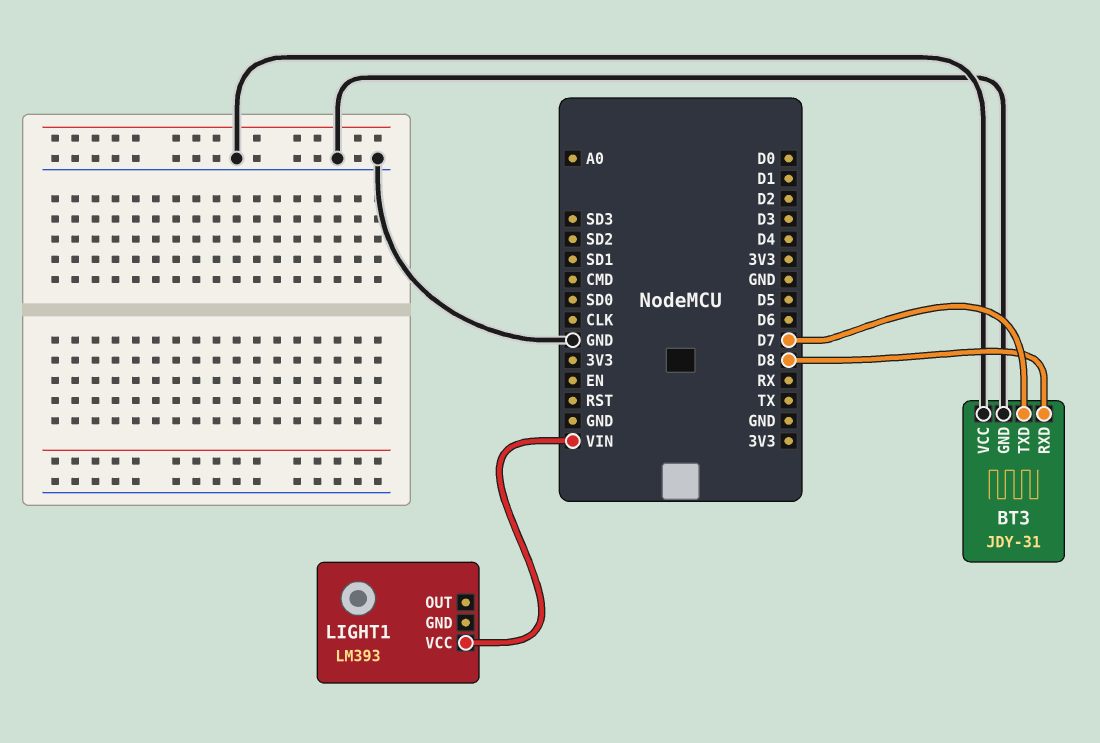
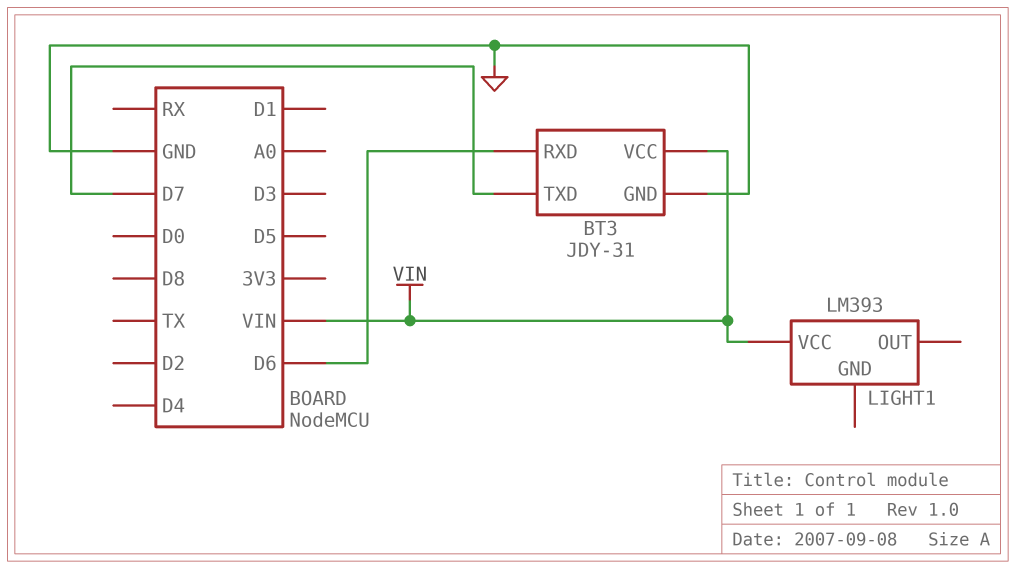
BT3 pin RXD: D8 -> D6
BT3 pin VCC: GND -> VIN

